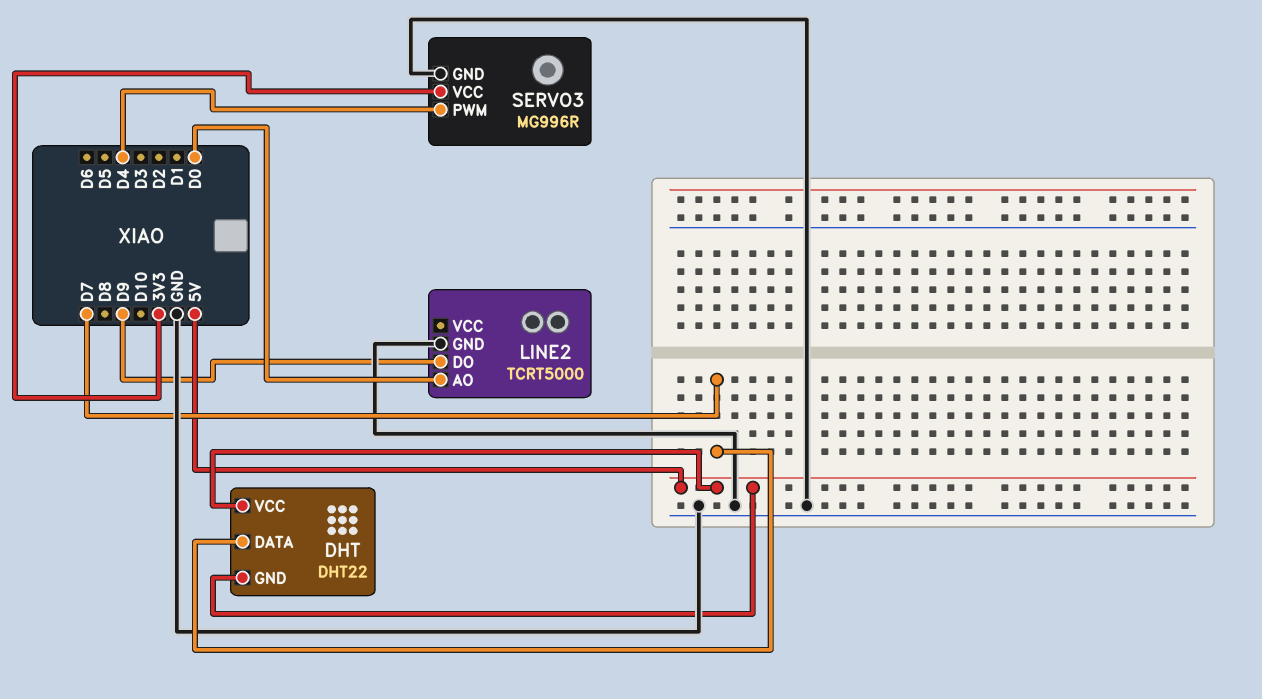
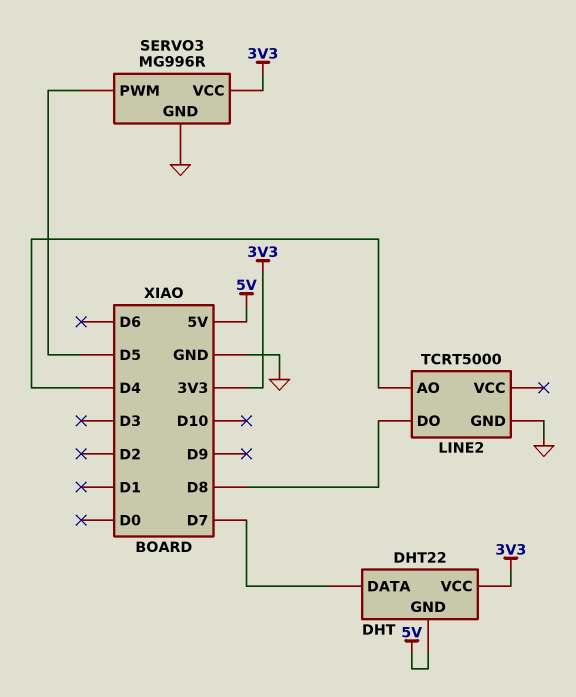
DHT pin VCC: 5V -> 3V3
LINE2 pin AO: D0 -> D4
LINE2 pin DO: D9 -> D8
SERVO3 pin PWM: D4 -> D5

